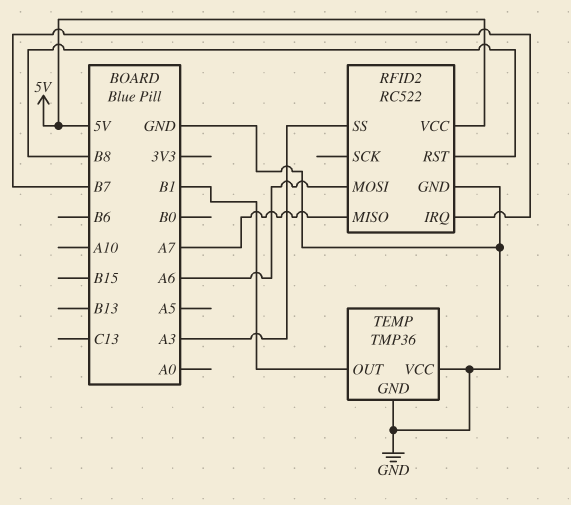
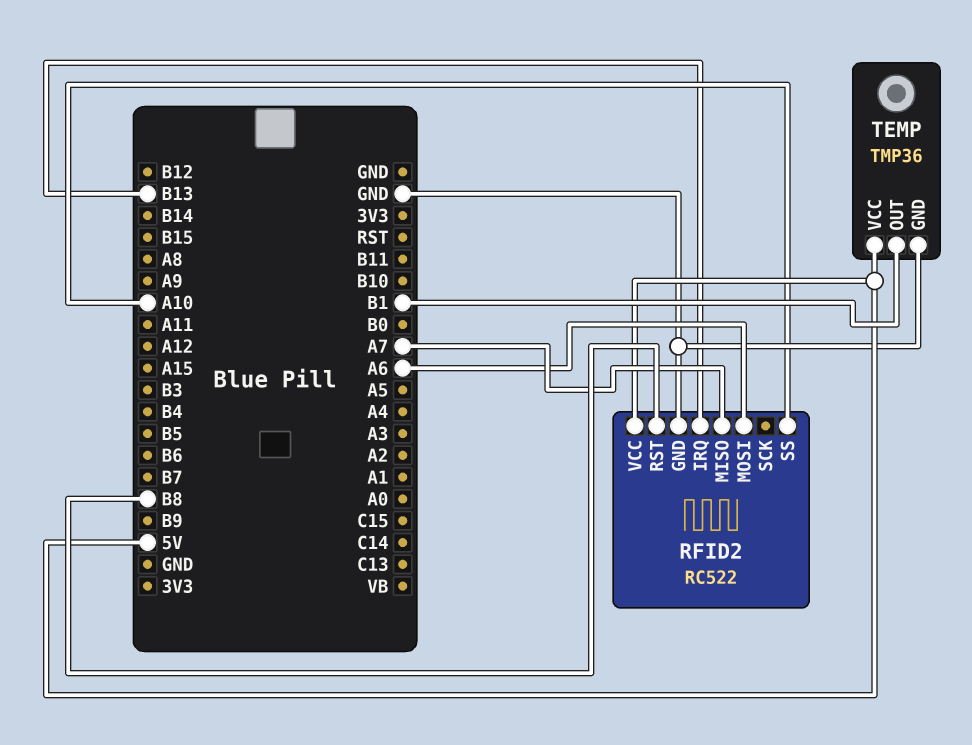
RFID2 pin IRQ: B7 -> B13
RFID2 pin SS: A3 -> A10
TEMP pin VCC: GND -> 5V

